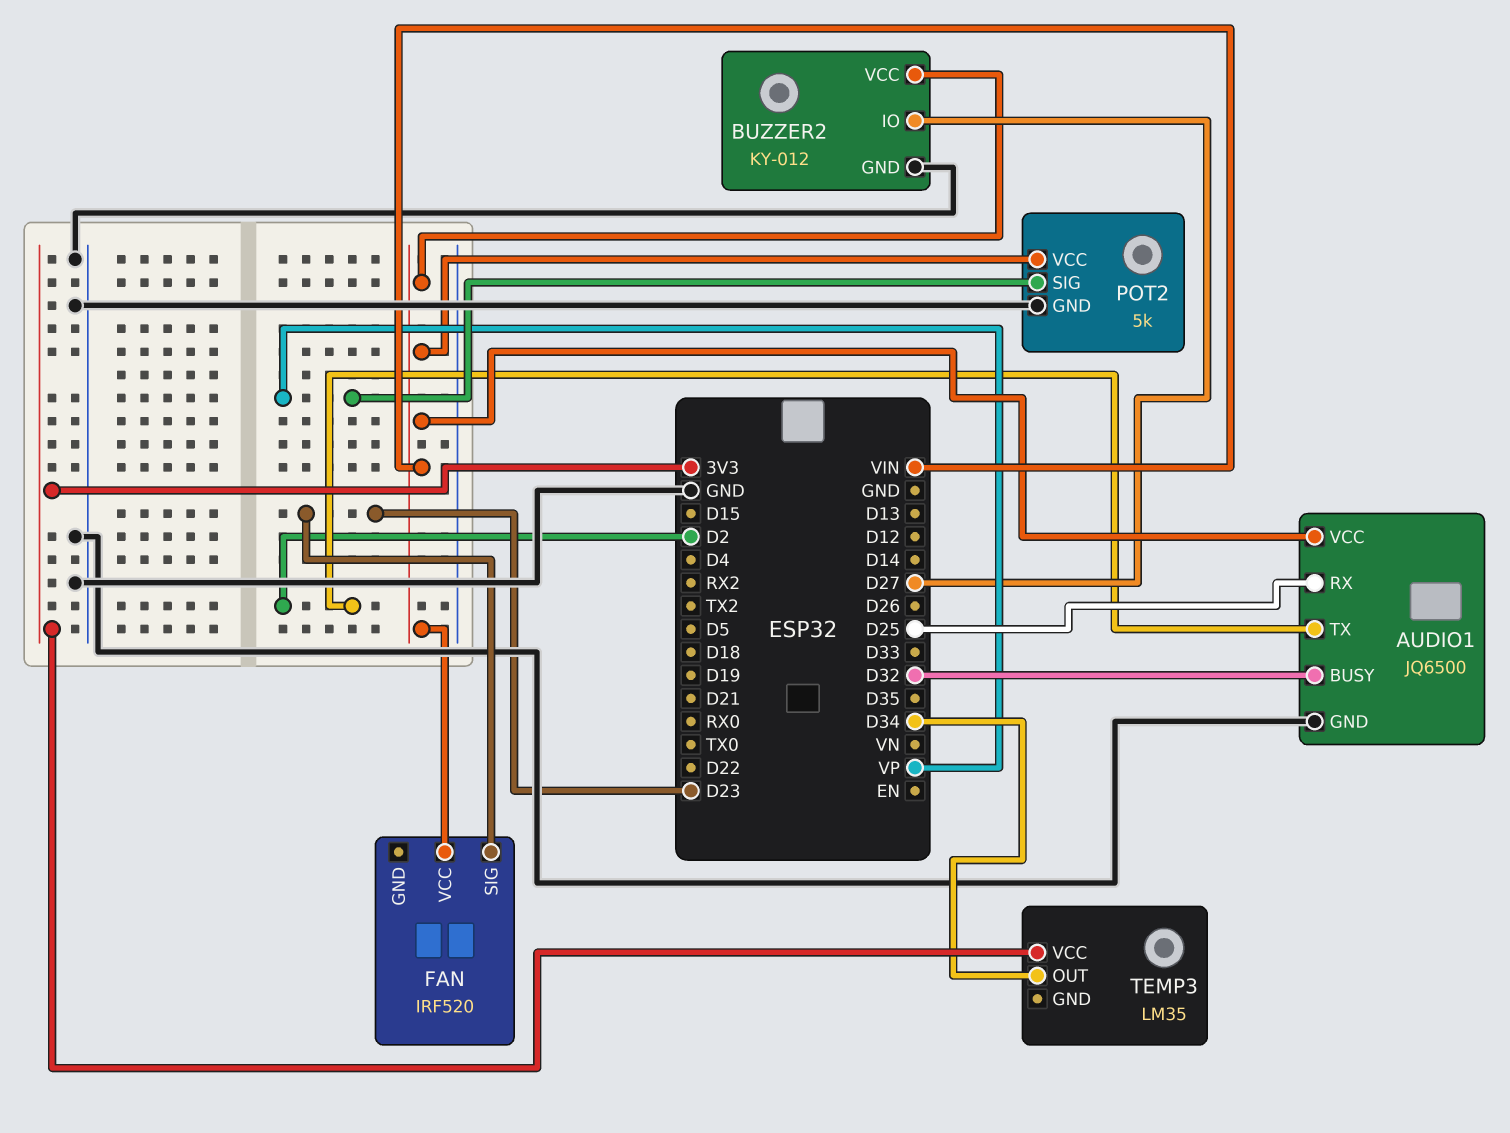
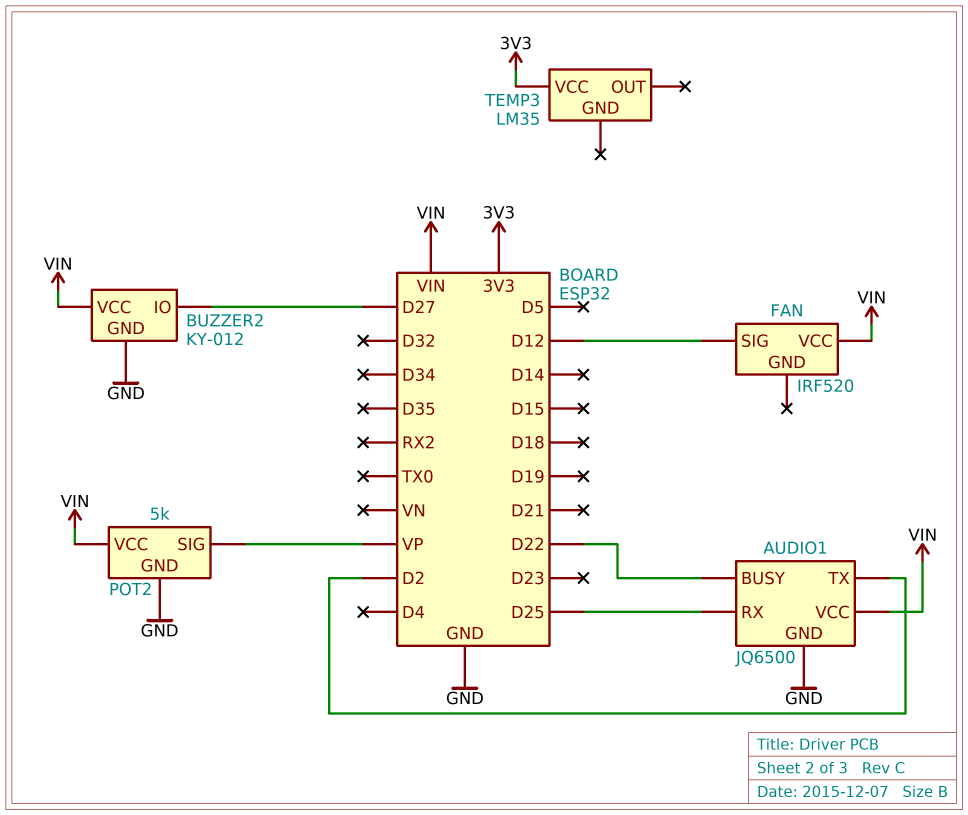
AUDIO1 pin BUSY: D32 -> D22
FAN pin SIG: D23 -> D12
TEMP3 pin OUT: D34 -> none

